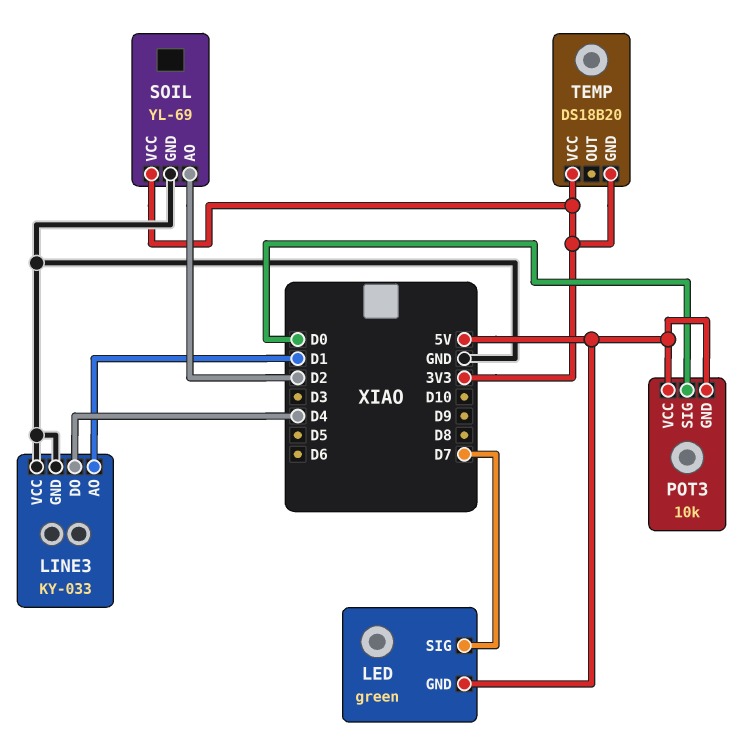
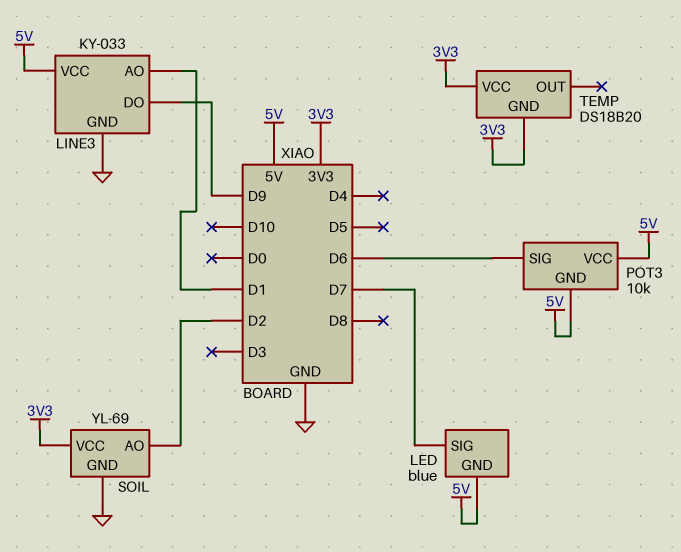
LED: green -> blue
LINE3 pin DO: D4 -> D9
LINE3 pin VCC: GND -> 5V
POT3 pin SIG: D0 -> D6

